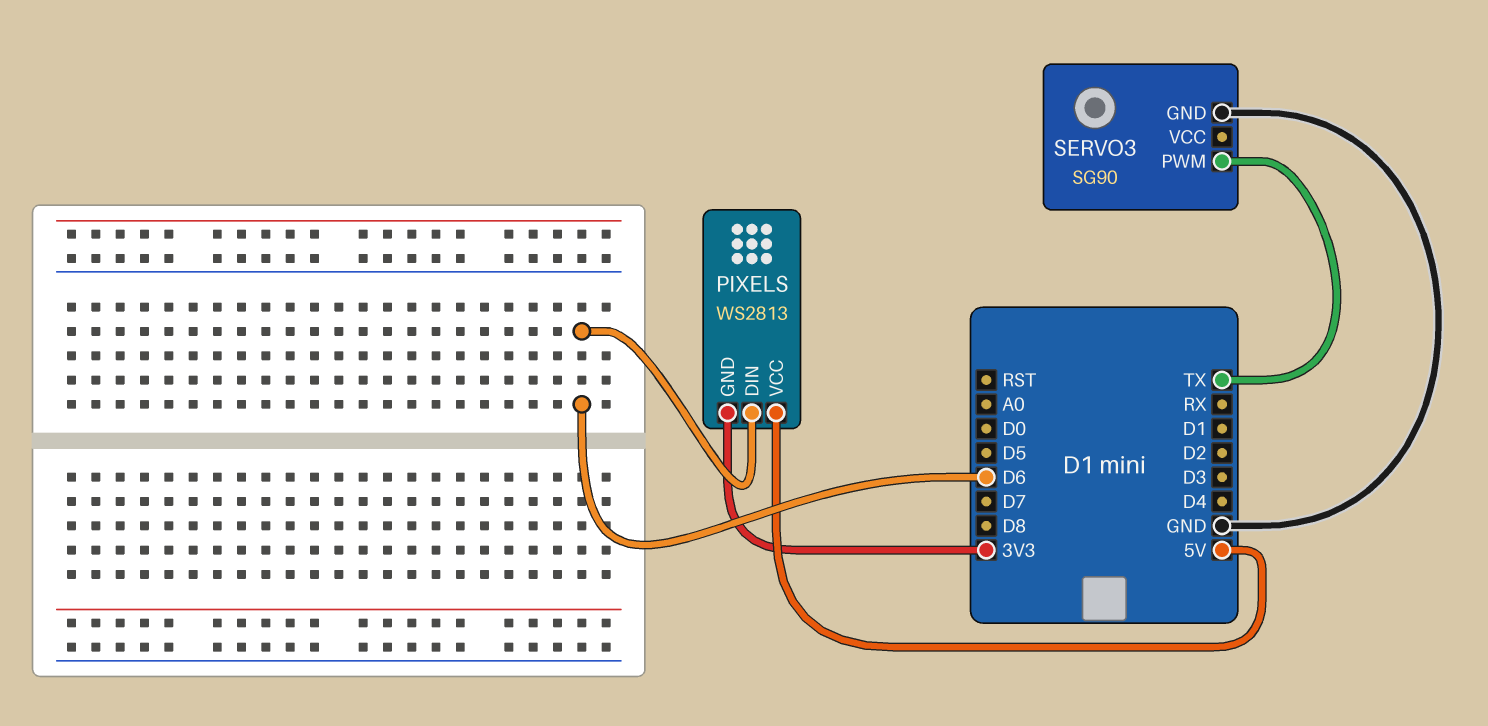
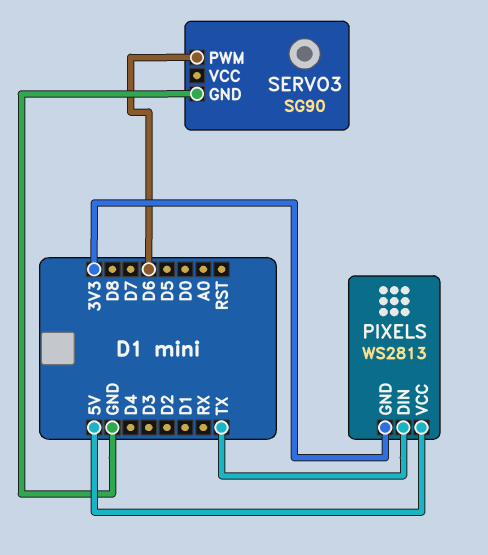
PIXELS pin DIN: D6 -> TX
SERVO3 pin PWM: TX -> D6

